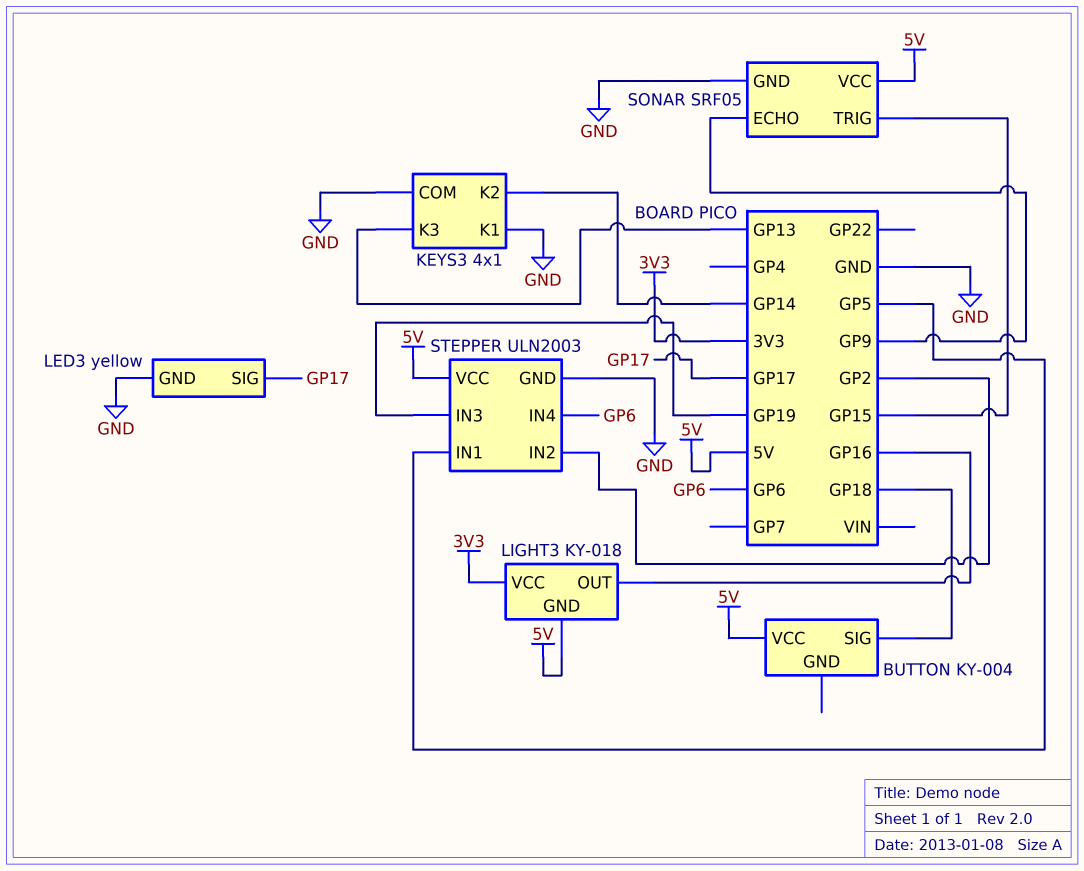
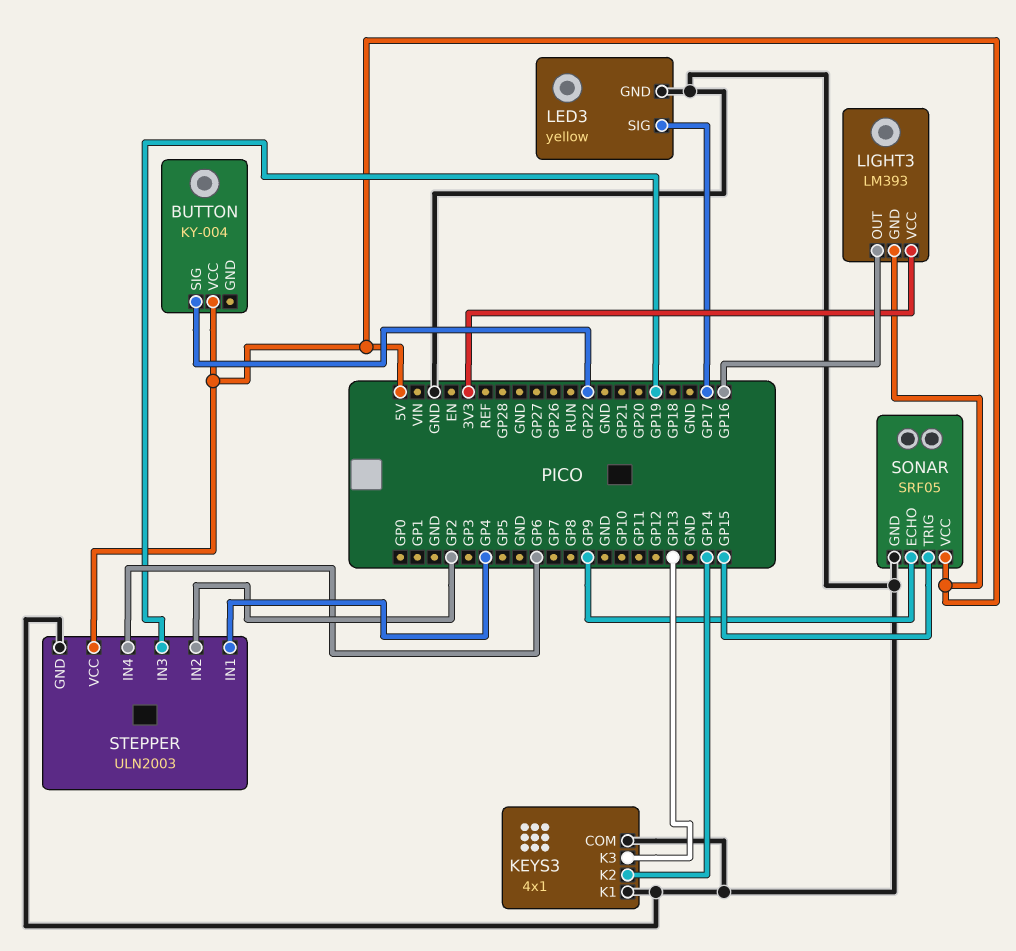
BUTTON pin SIG: GP18 -> GP22
LIGHT3: KY-018 -> LM393
STEPPER pin IN1: GP5 -> GP4

